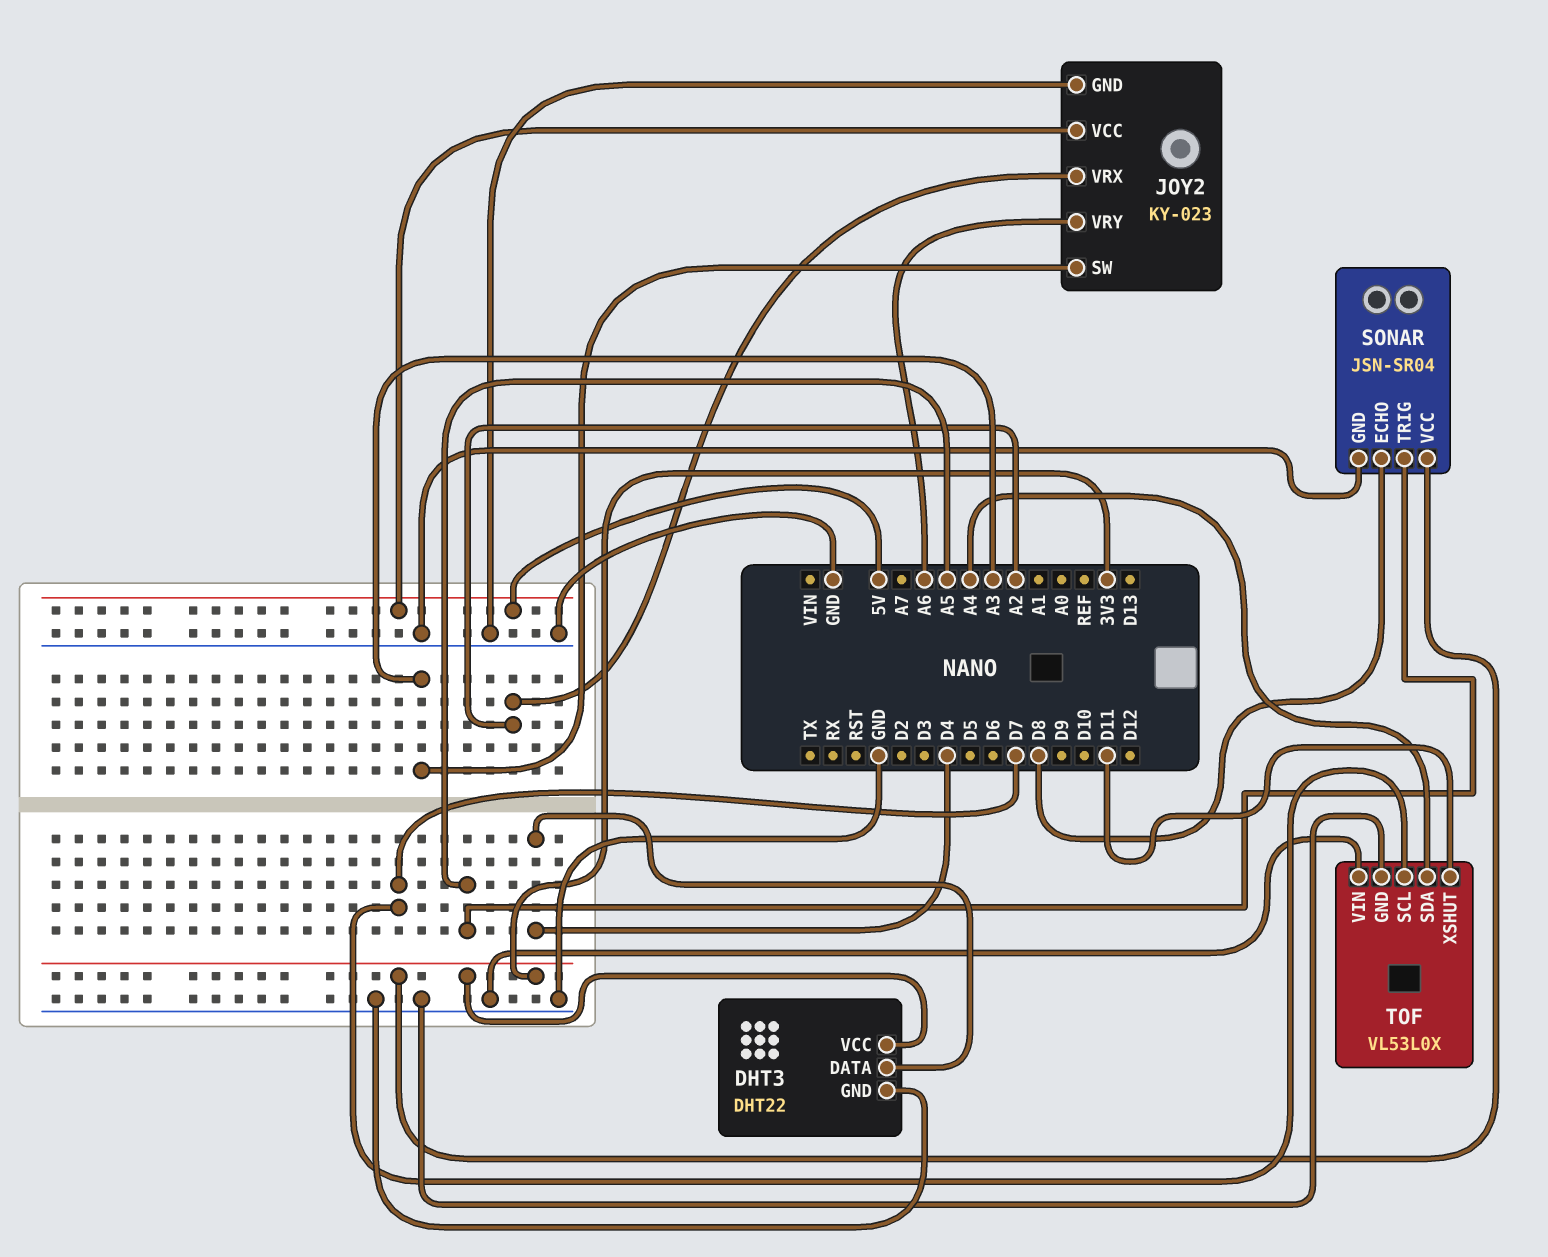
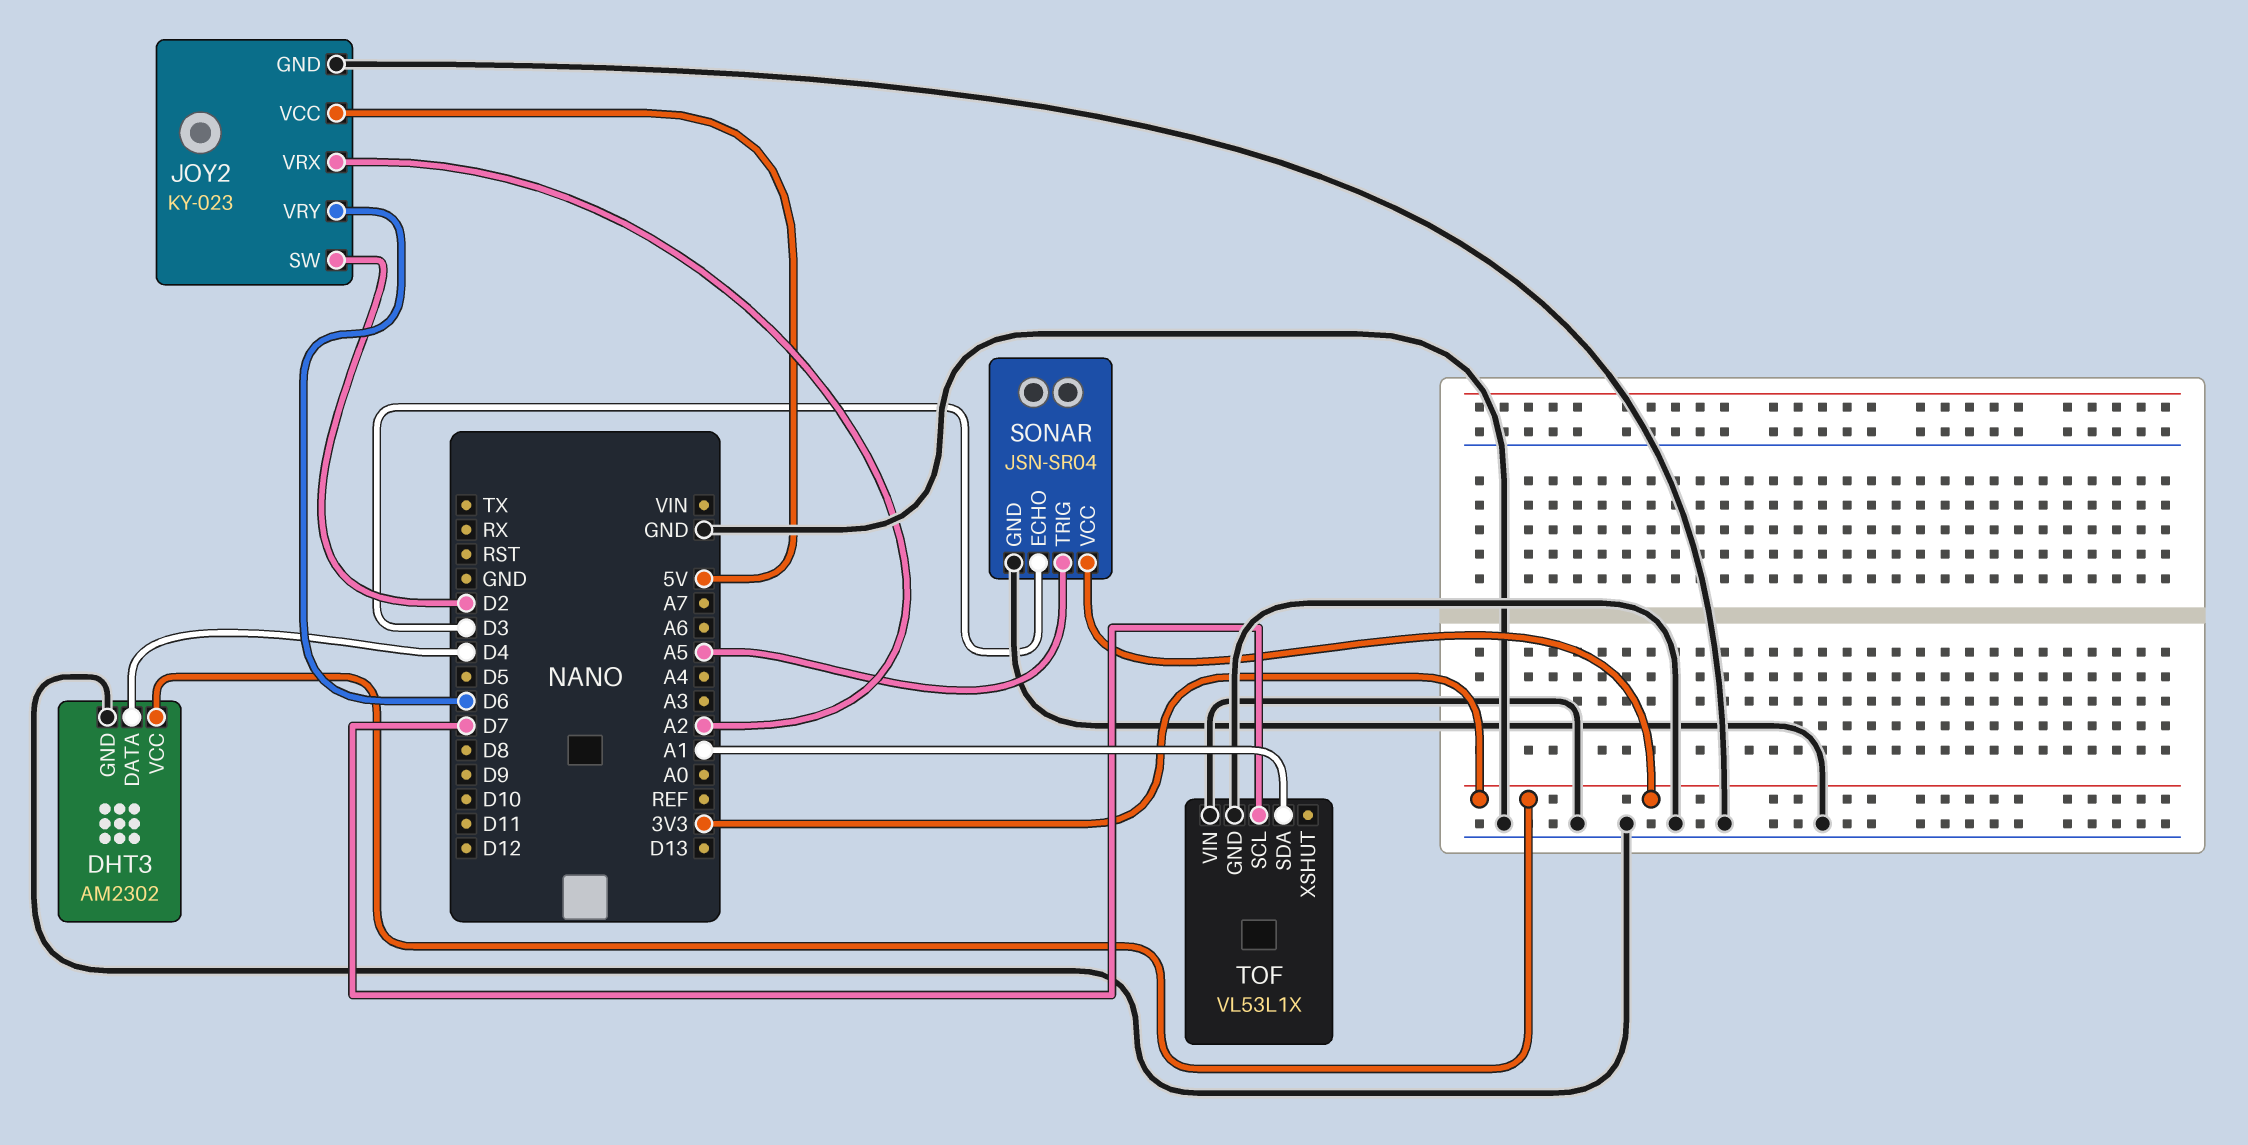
DHT3: DHT22 -> AM2302
JOY2 pin SW: A3 -> D2
JOY2 pin VRY: A6 -> D6
SONAR pin ECHO: D8 -> D3
TOF: VL53L0X -> VL53L1X
TOF pin SDA: A4 -> A1
TOF pin XSHUT: D11 -> none

